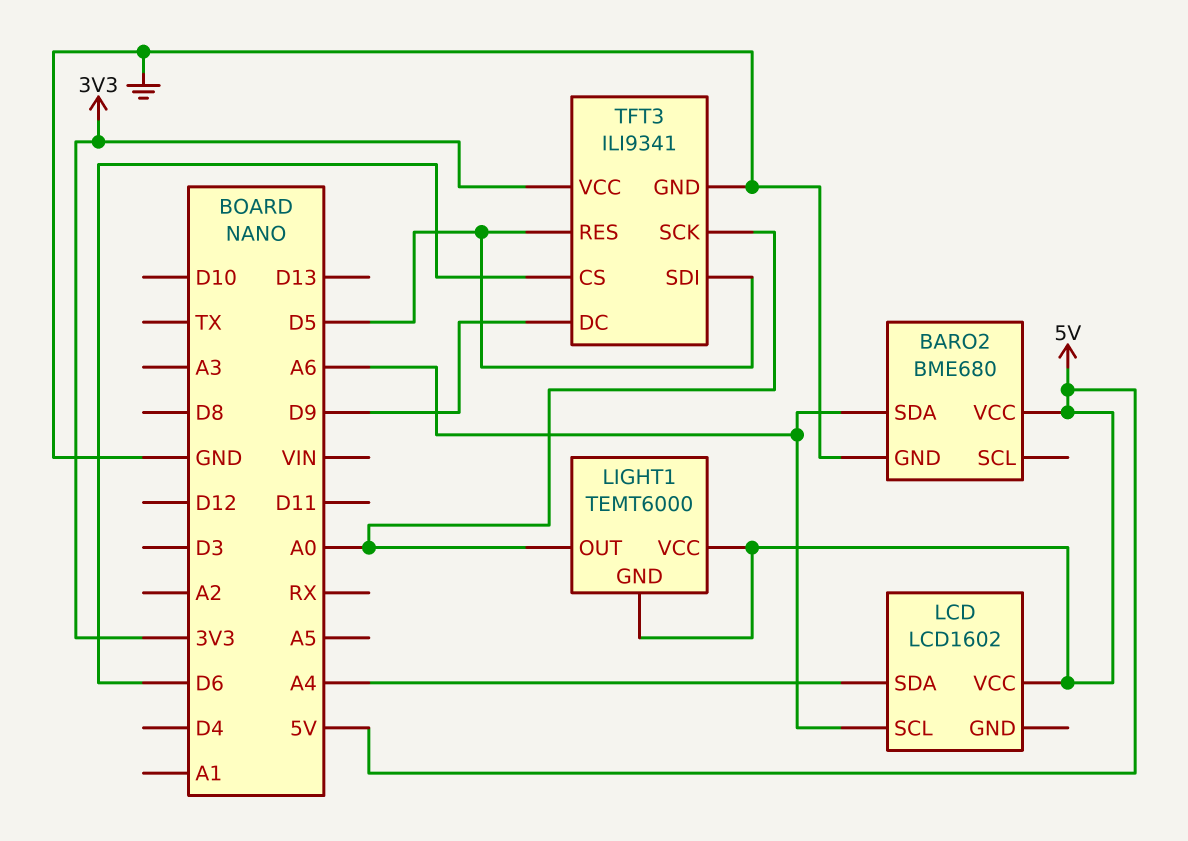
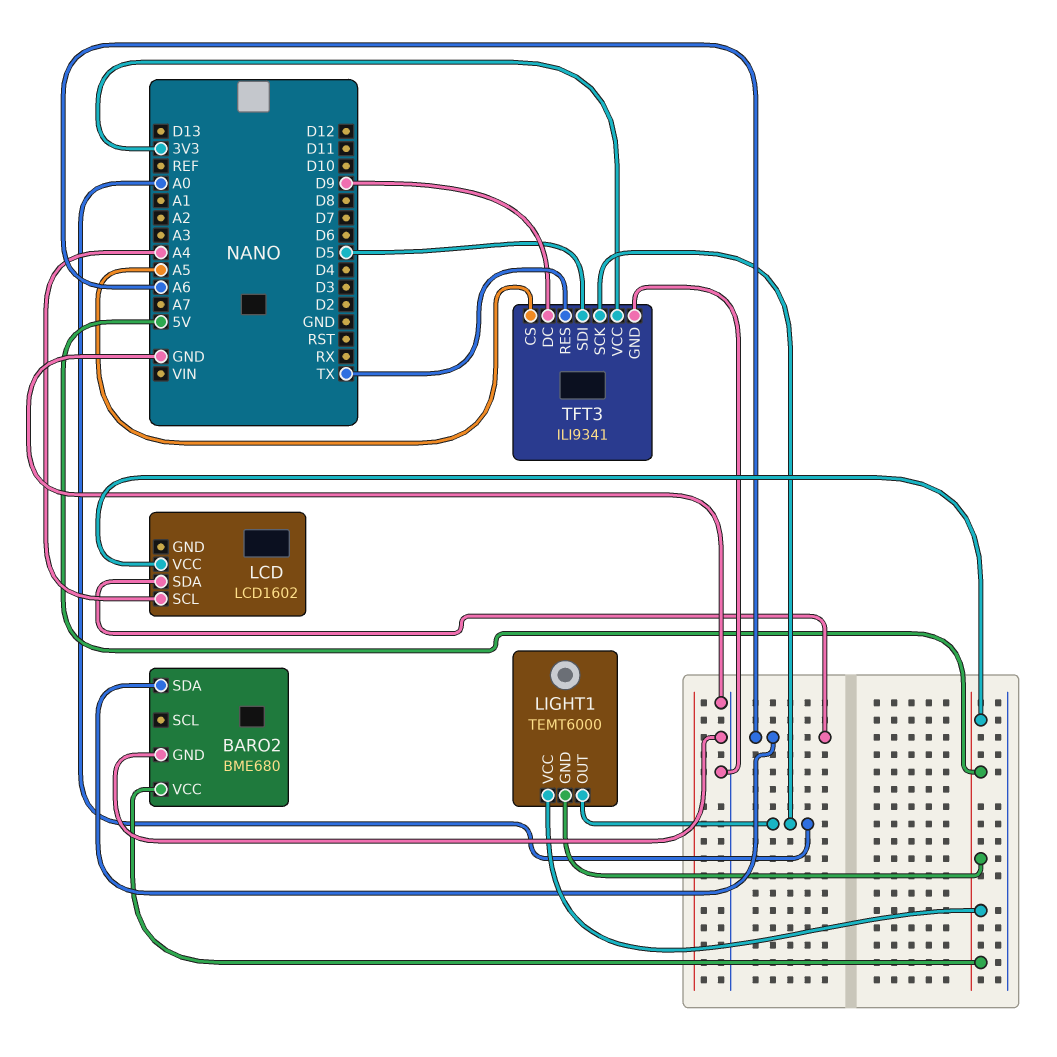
LCD pin SCL: A6 -> A4
LCD pin SDA: A4 -> A6
TFT3 pin CS: D6 -> A5
TFT3 pin RES: D5 -> TX

